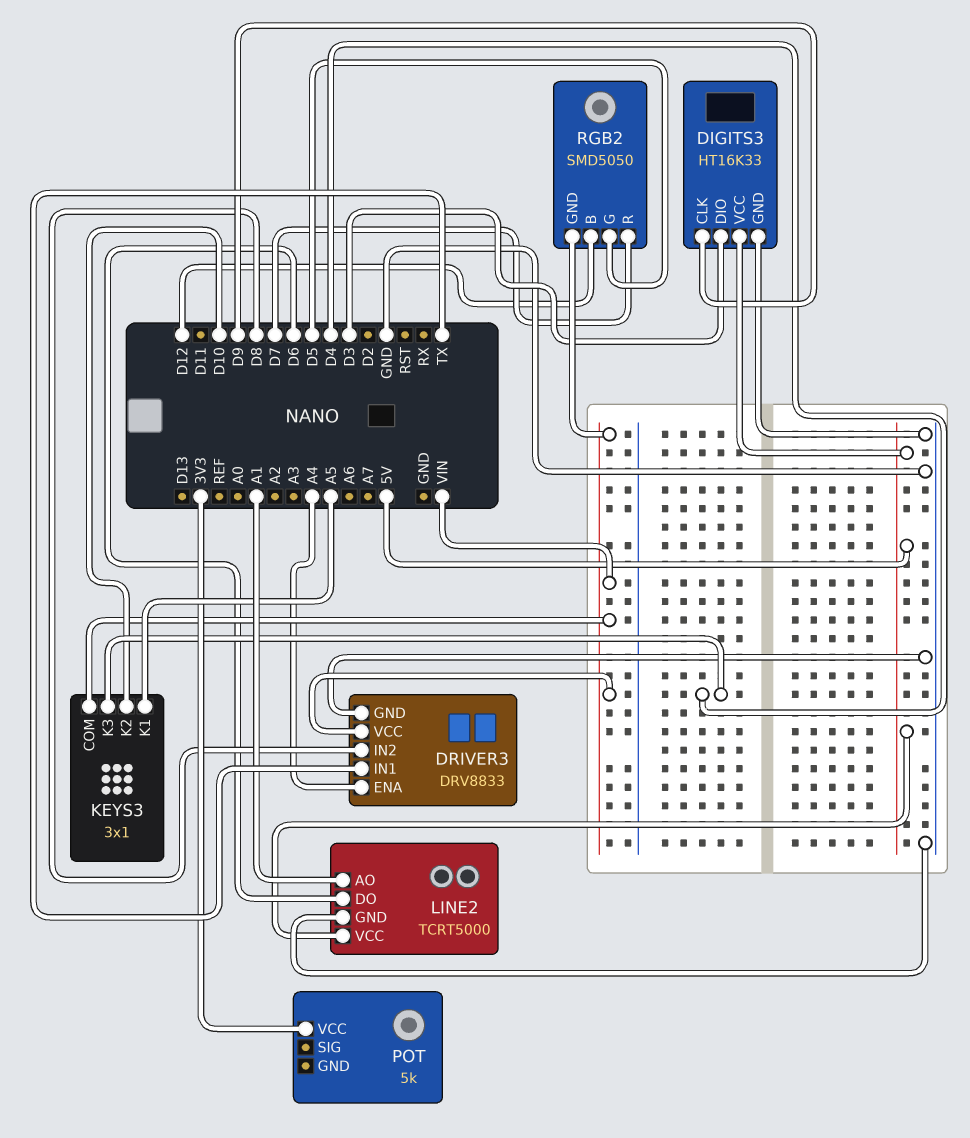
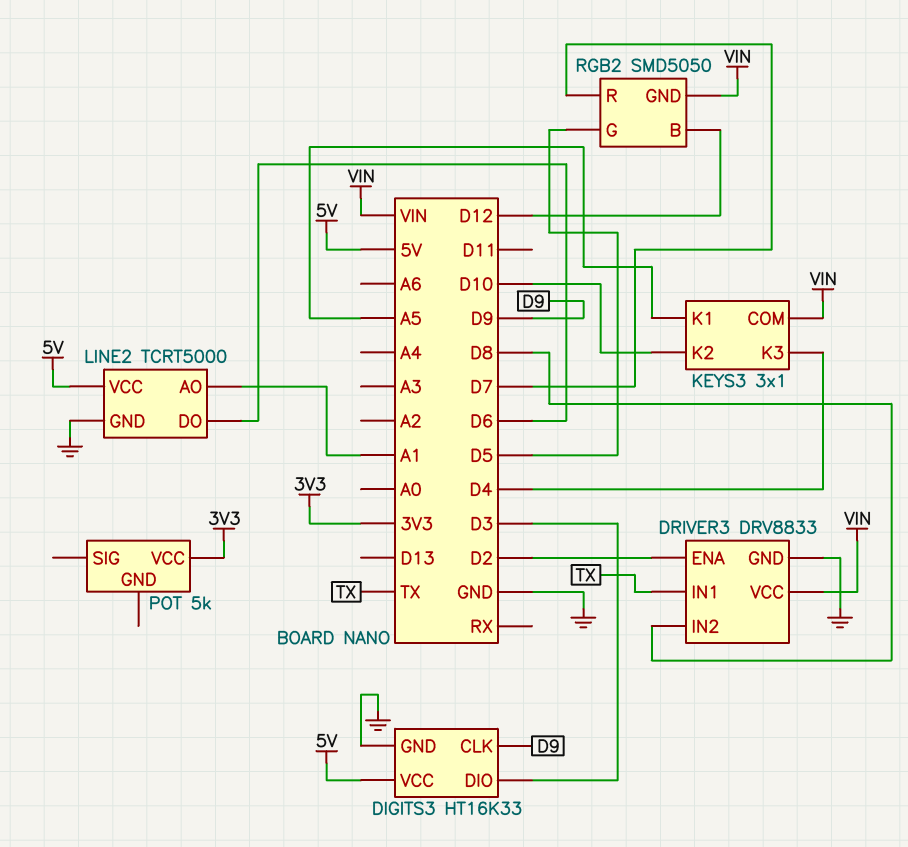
DRIVER3 pin ENA: A4 -> D2

